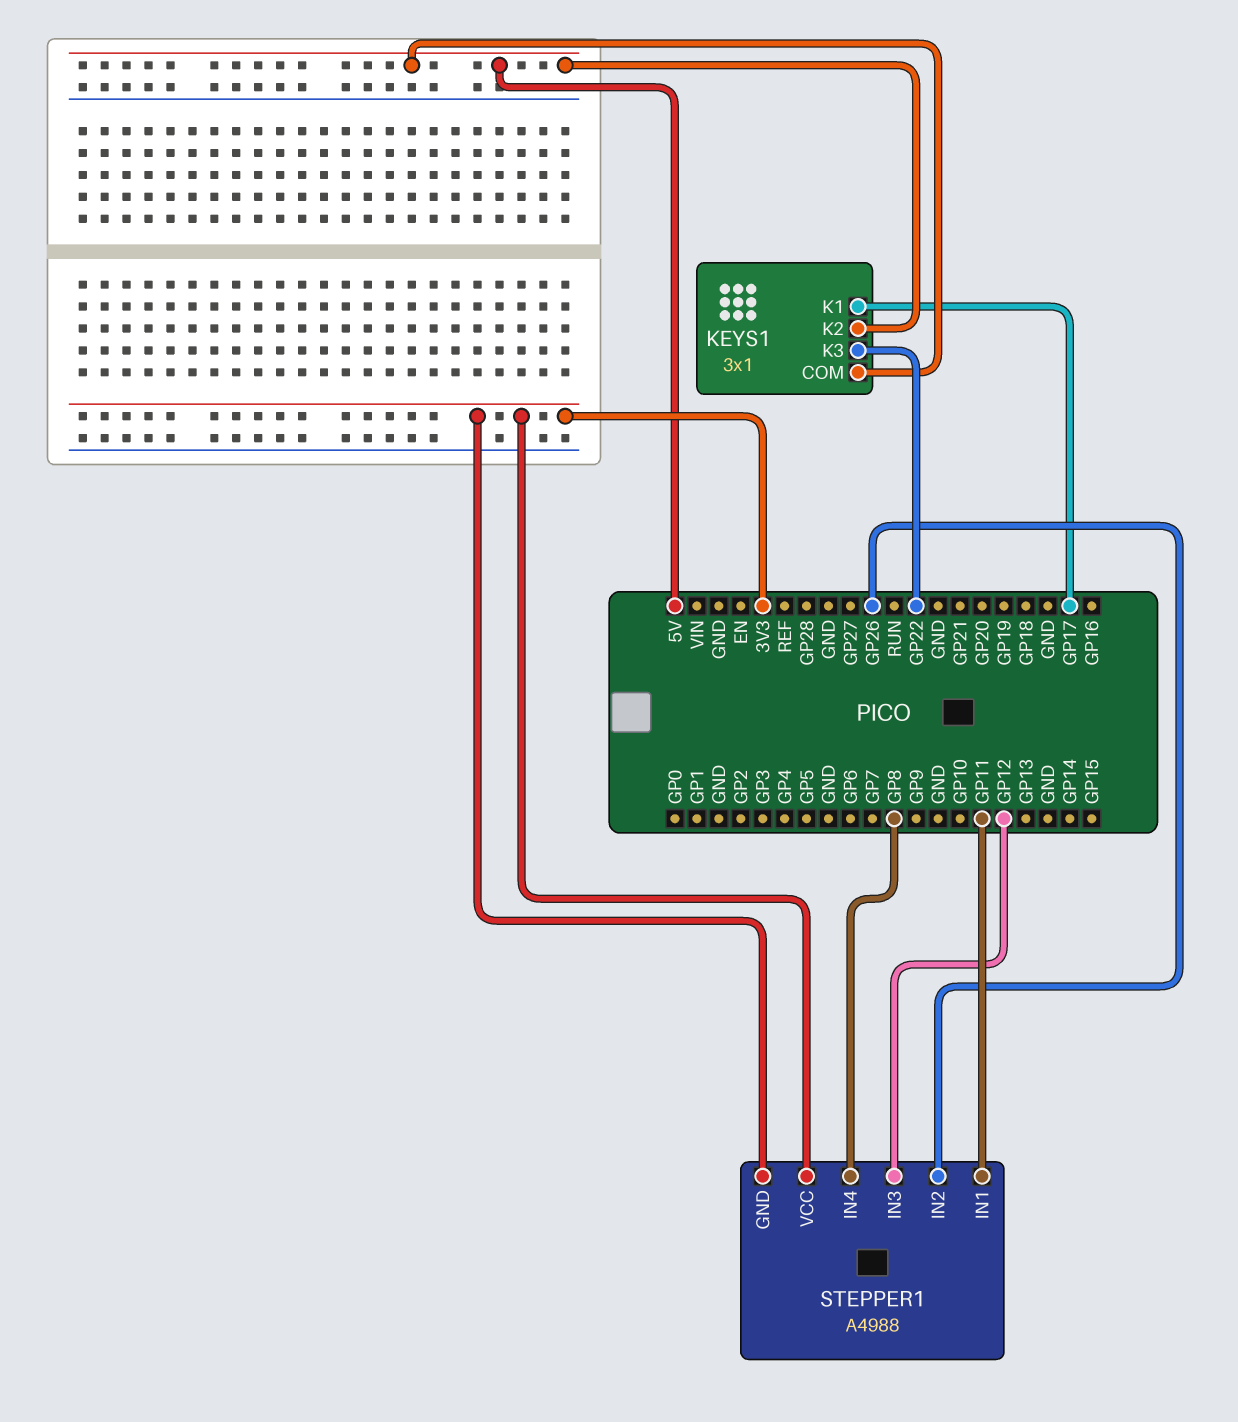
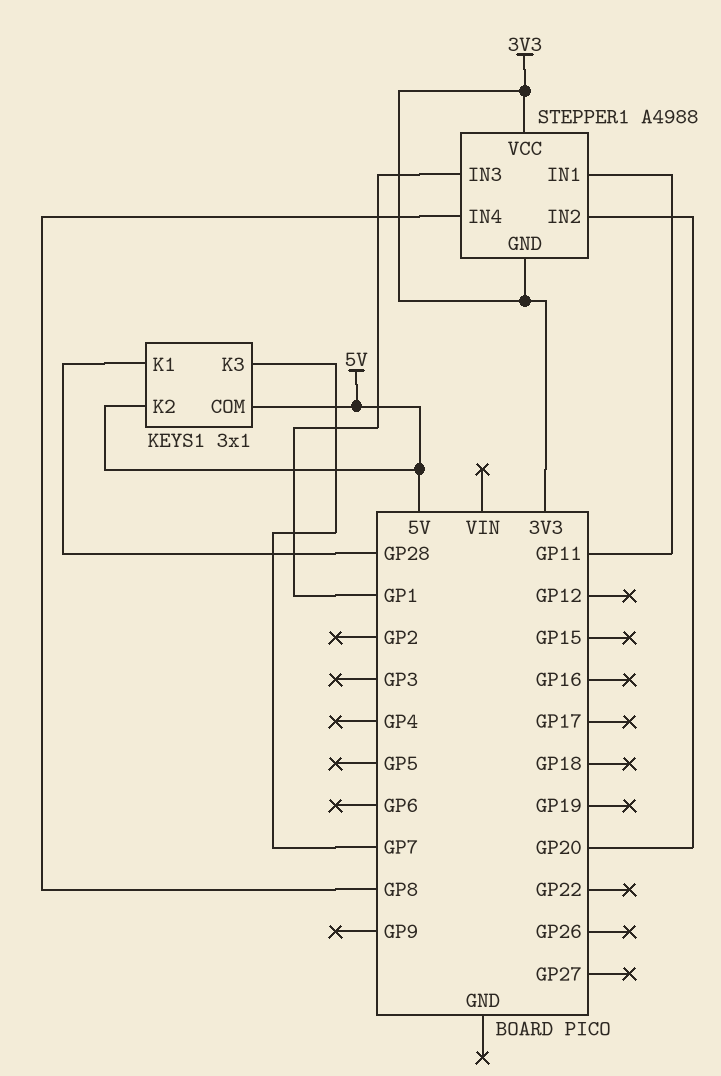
KEYS1 pin K1: GP17 -> GP28
KEYS1 pin K3: GP22 -> GP7
STEPPER1 pin IN2: GP26 -> GP20
STEPPER1 pin IN3: GP12 -> GP1

